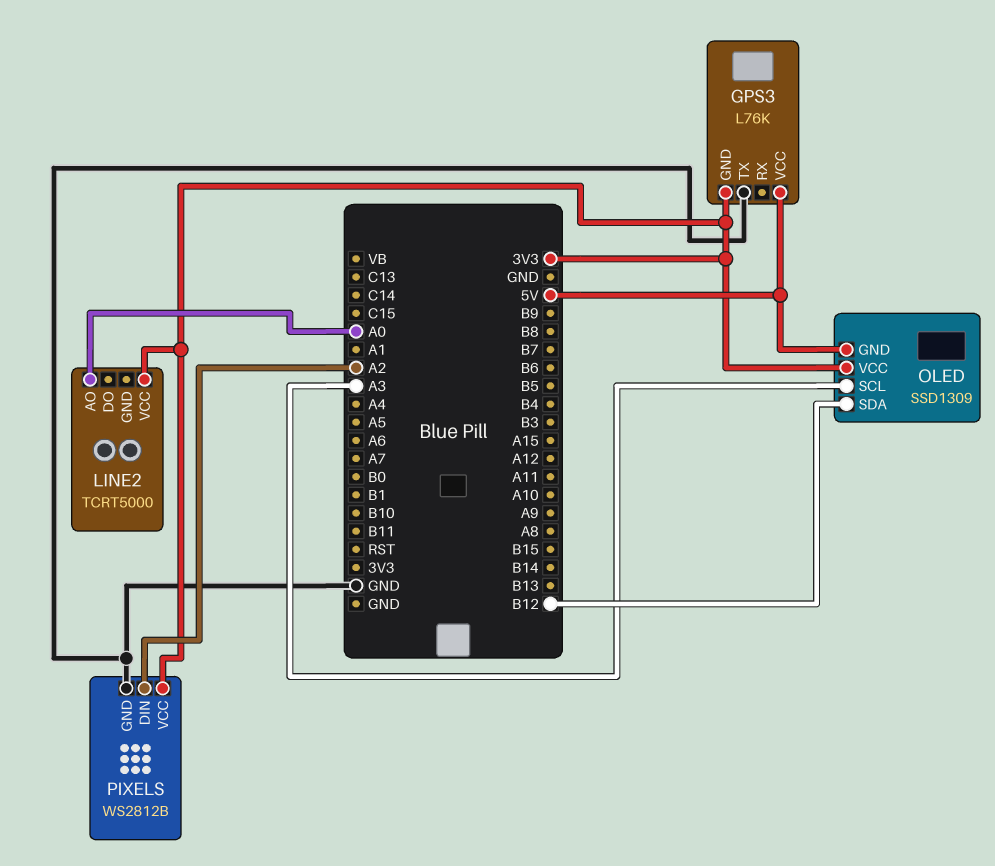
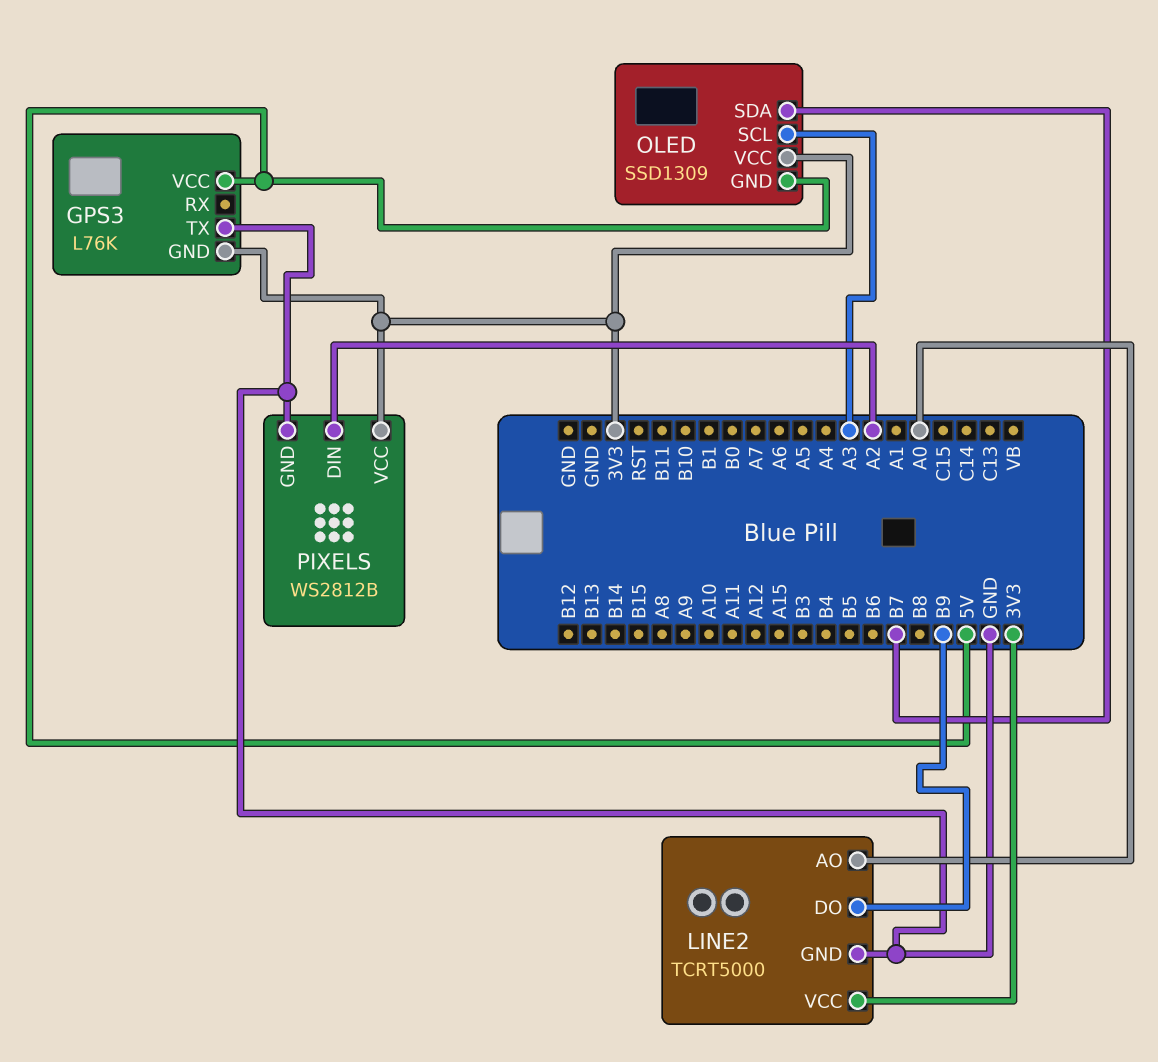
LINE2 pin DO: none -> B9
LINE2 pin GND: none -> GND
OLED pin SDA: B12 -> B7

